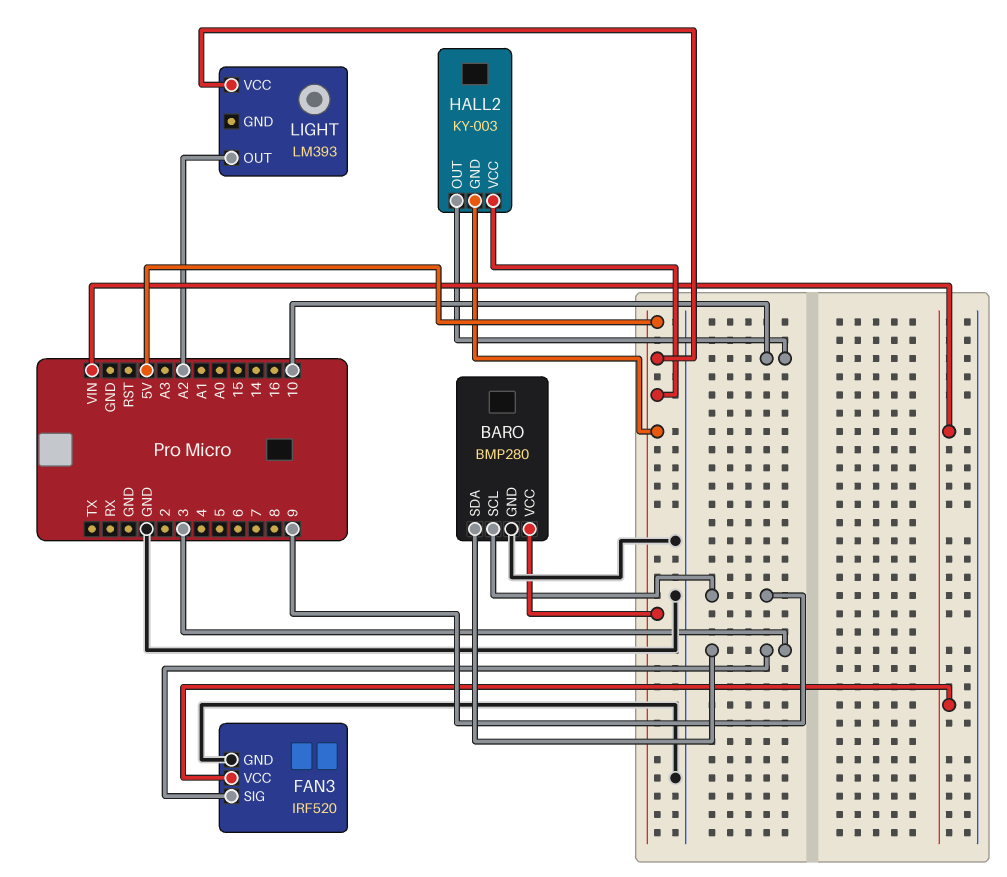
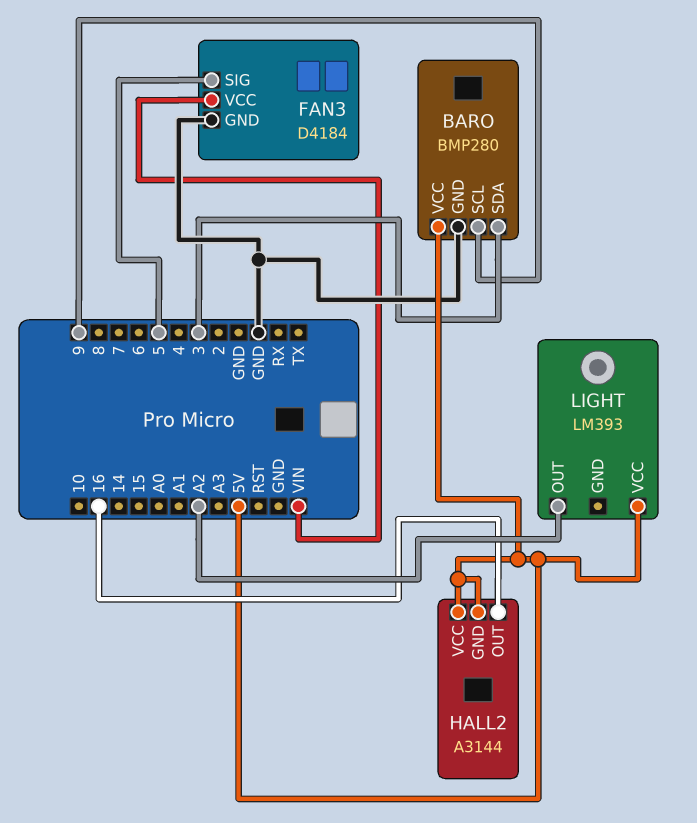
FAN3: IRF520 -> D4184
FAN3 pin SIG: 3 -> 5
HALL2: KY-003 -> A3144
HALL2 pin OUT: 10 -> 16

